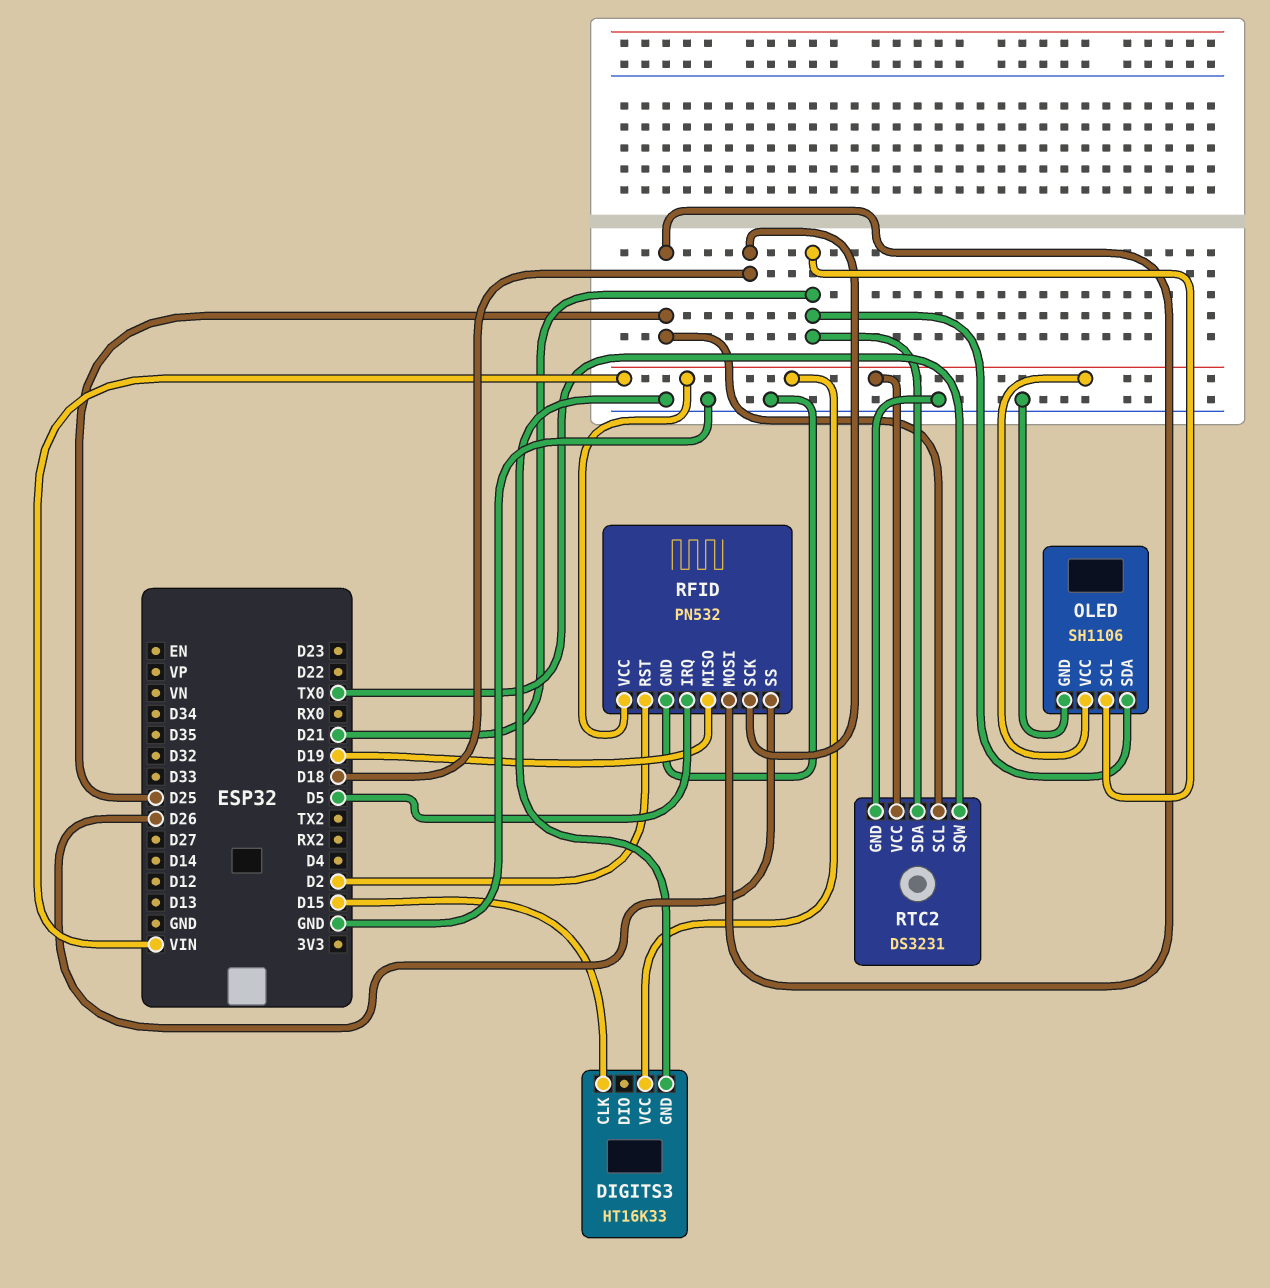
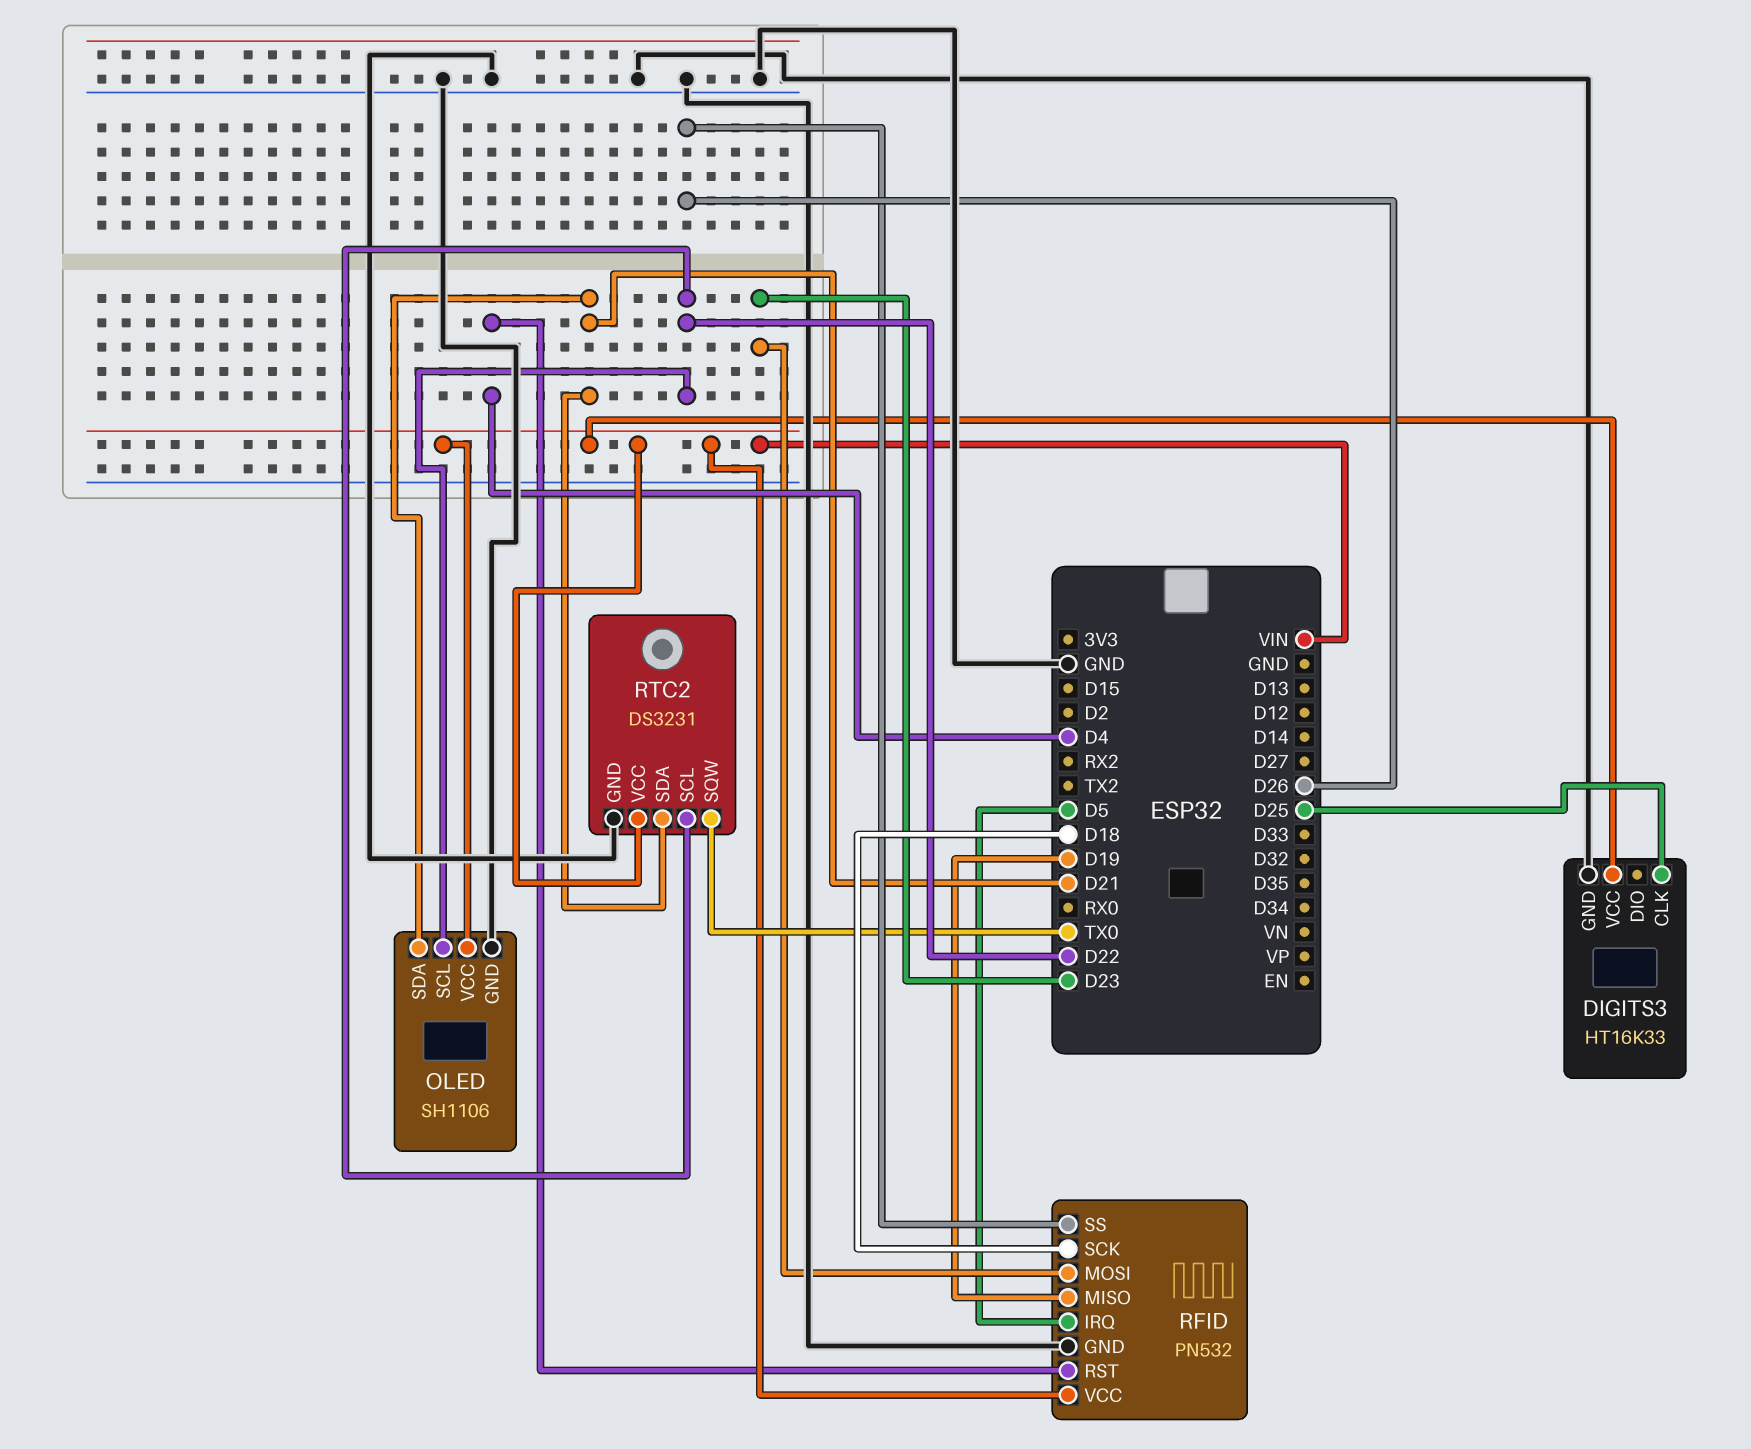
DIGITS3 pin CLK: D15 -> D25
OLED pin SCL: D21 -> D22
RFID pin MOSI: D25 -> D23
RFID pin RST: D2 -> D4
RTC2 pin SCL: D25 -> D22

